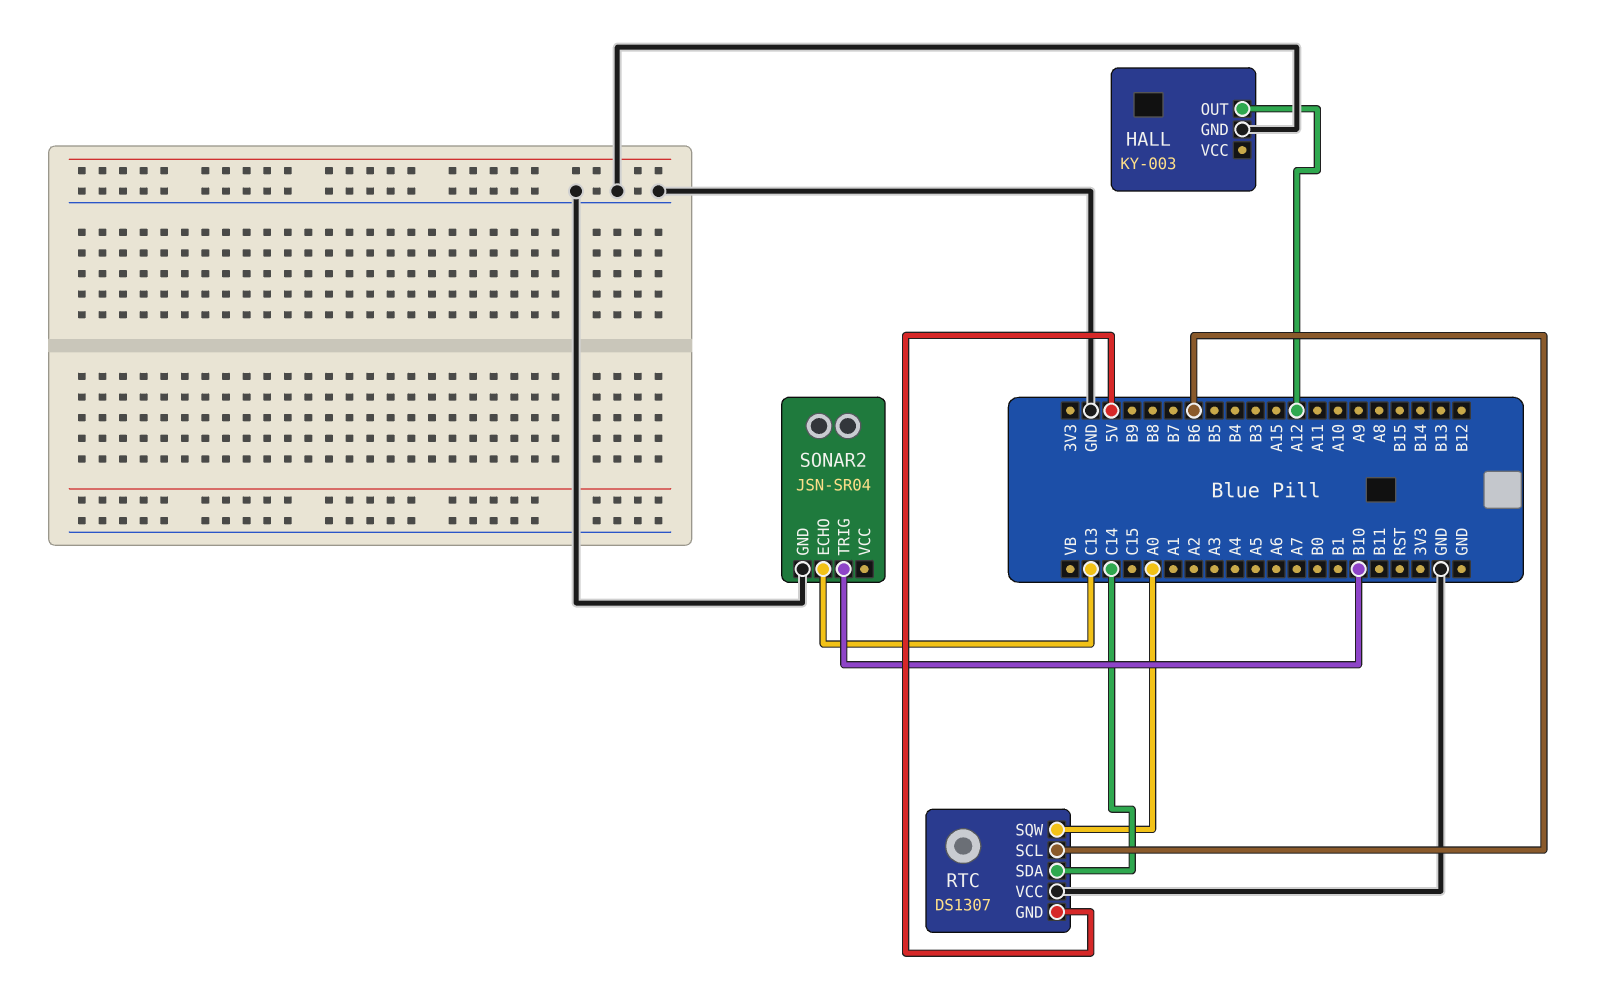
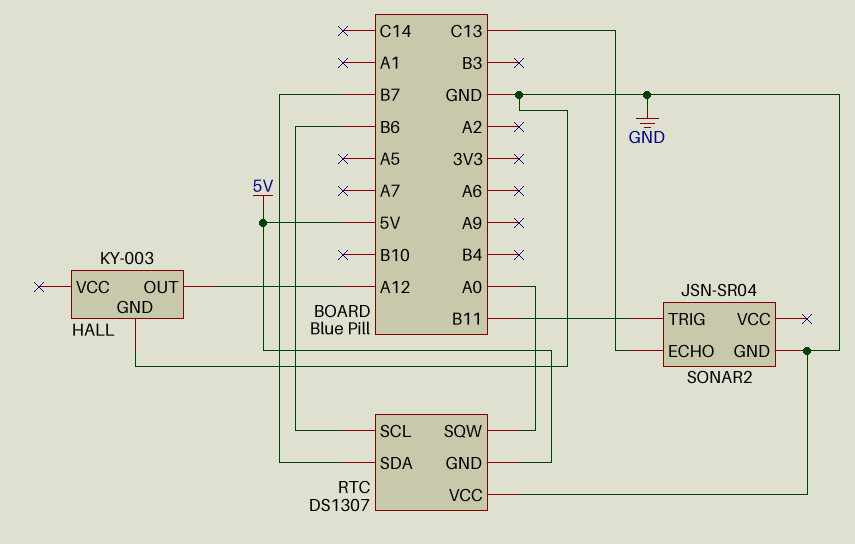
RTC pin SDA: C14 -> B7
SONAR2 pin TRIG: B10 -> B11

